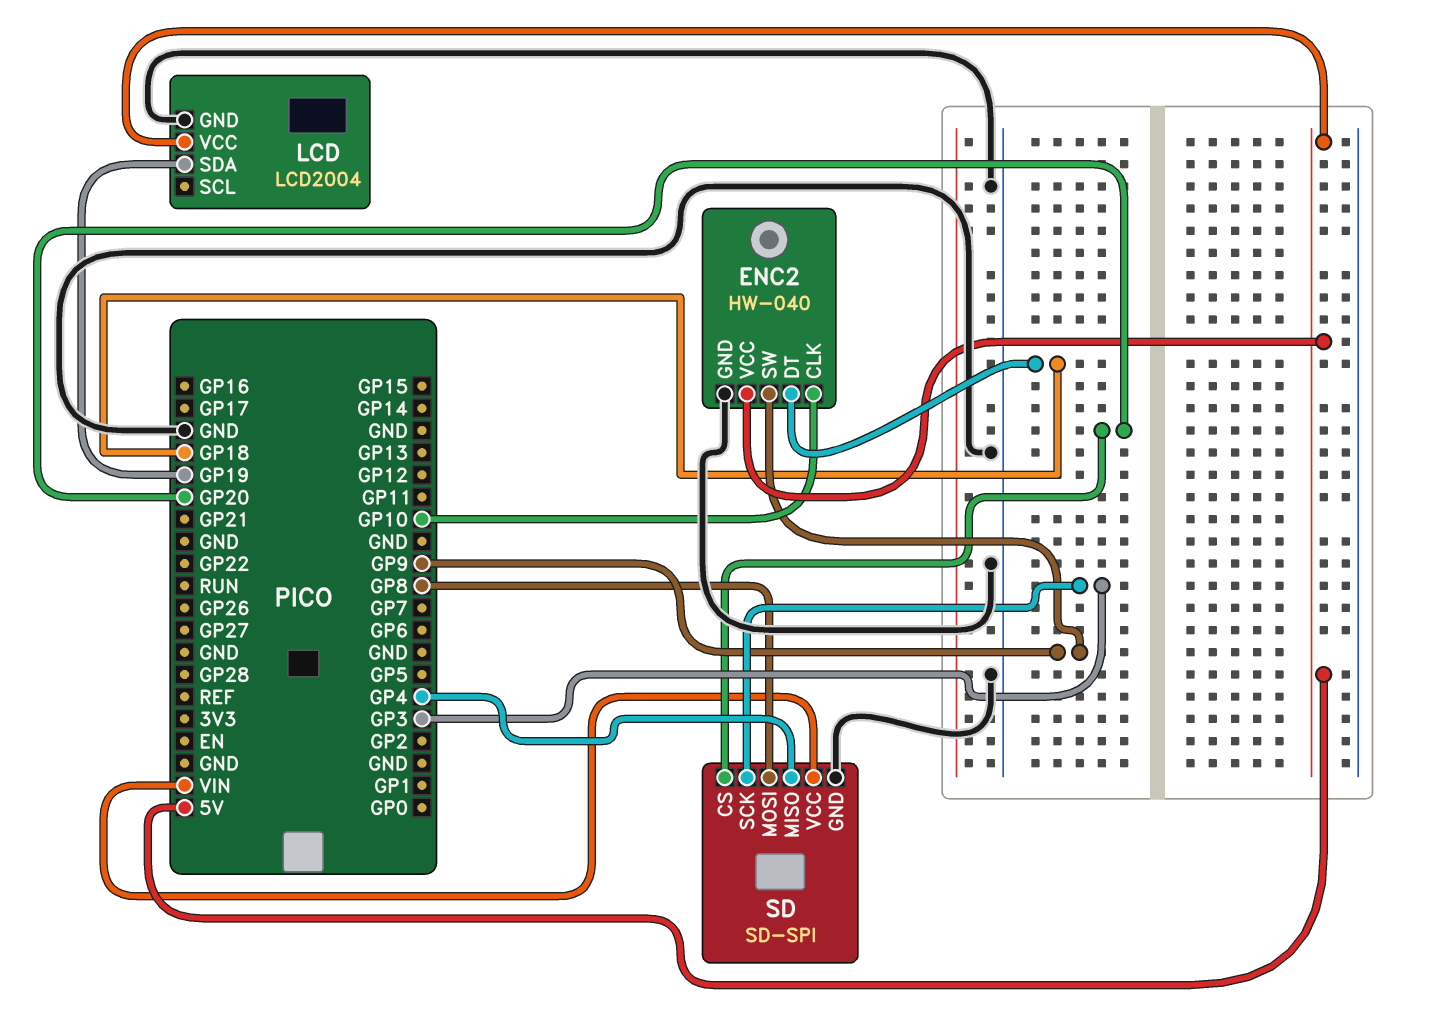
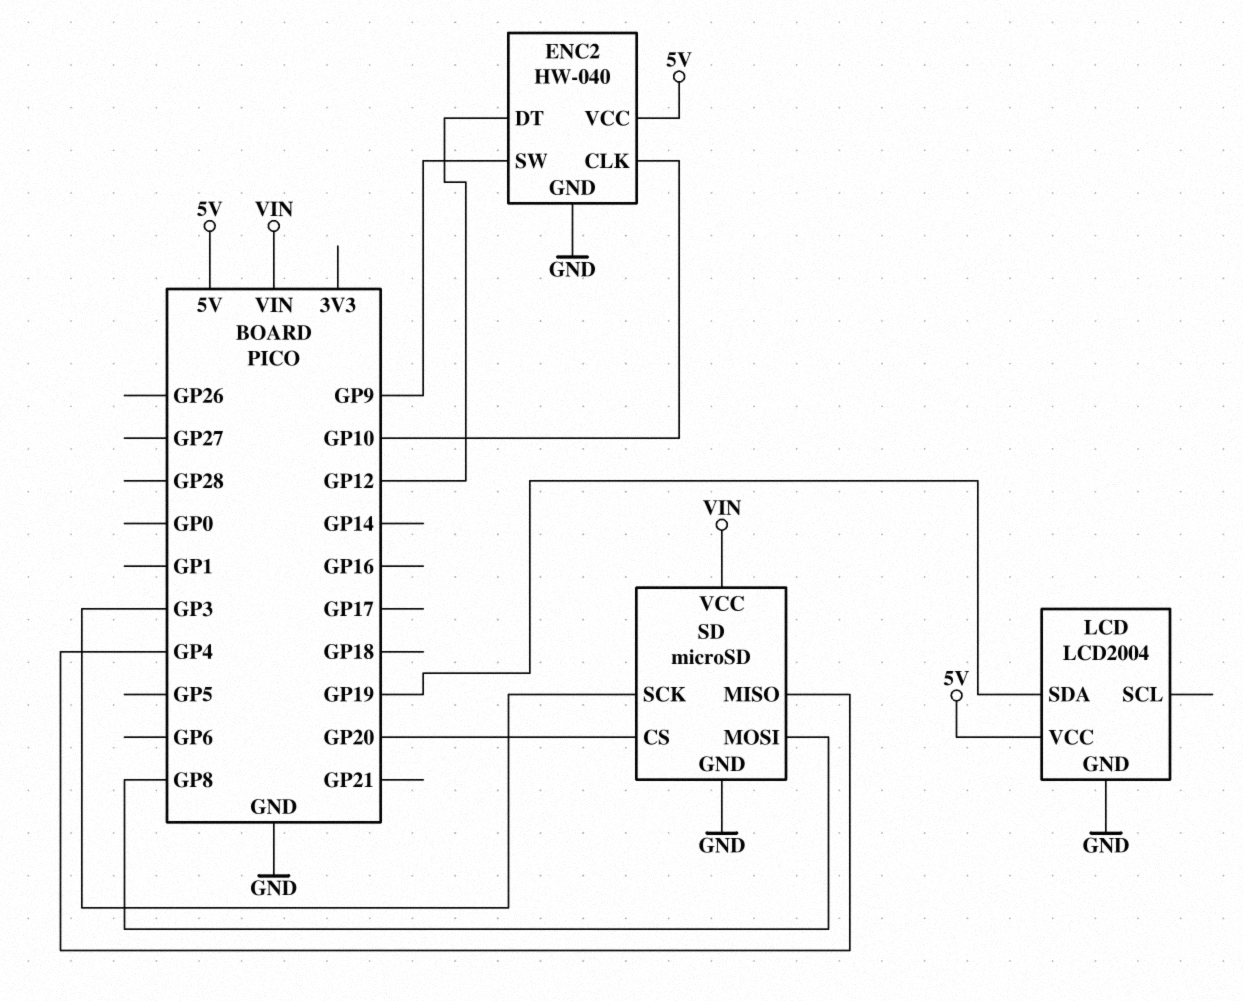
ENC2 pin DT: GP18 -> GP12
SD: SD-SPI -> microSD

